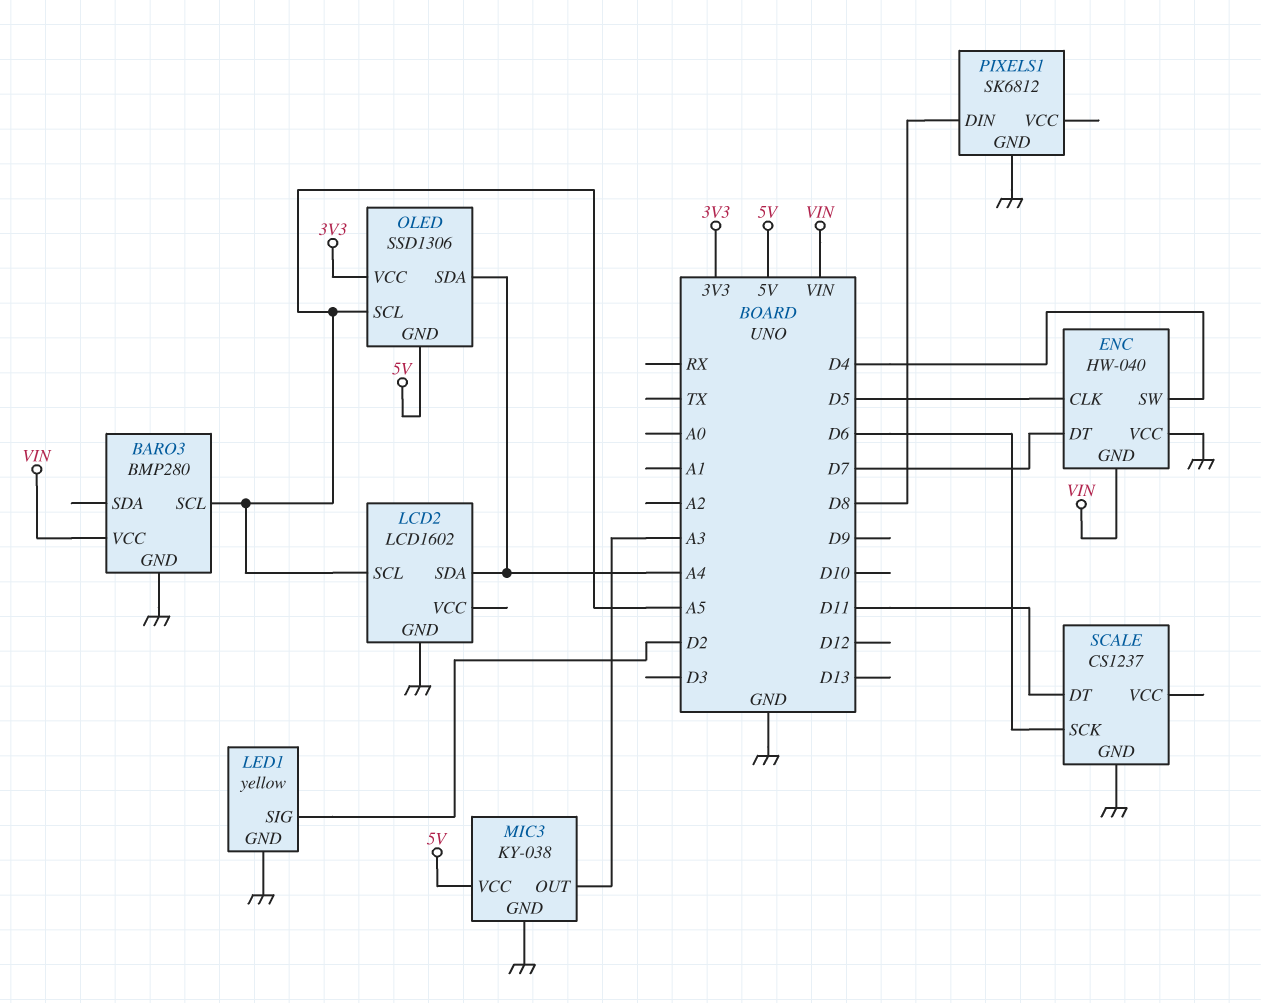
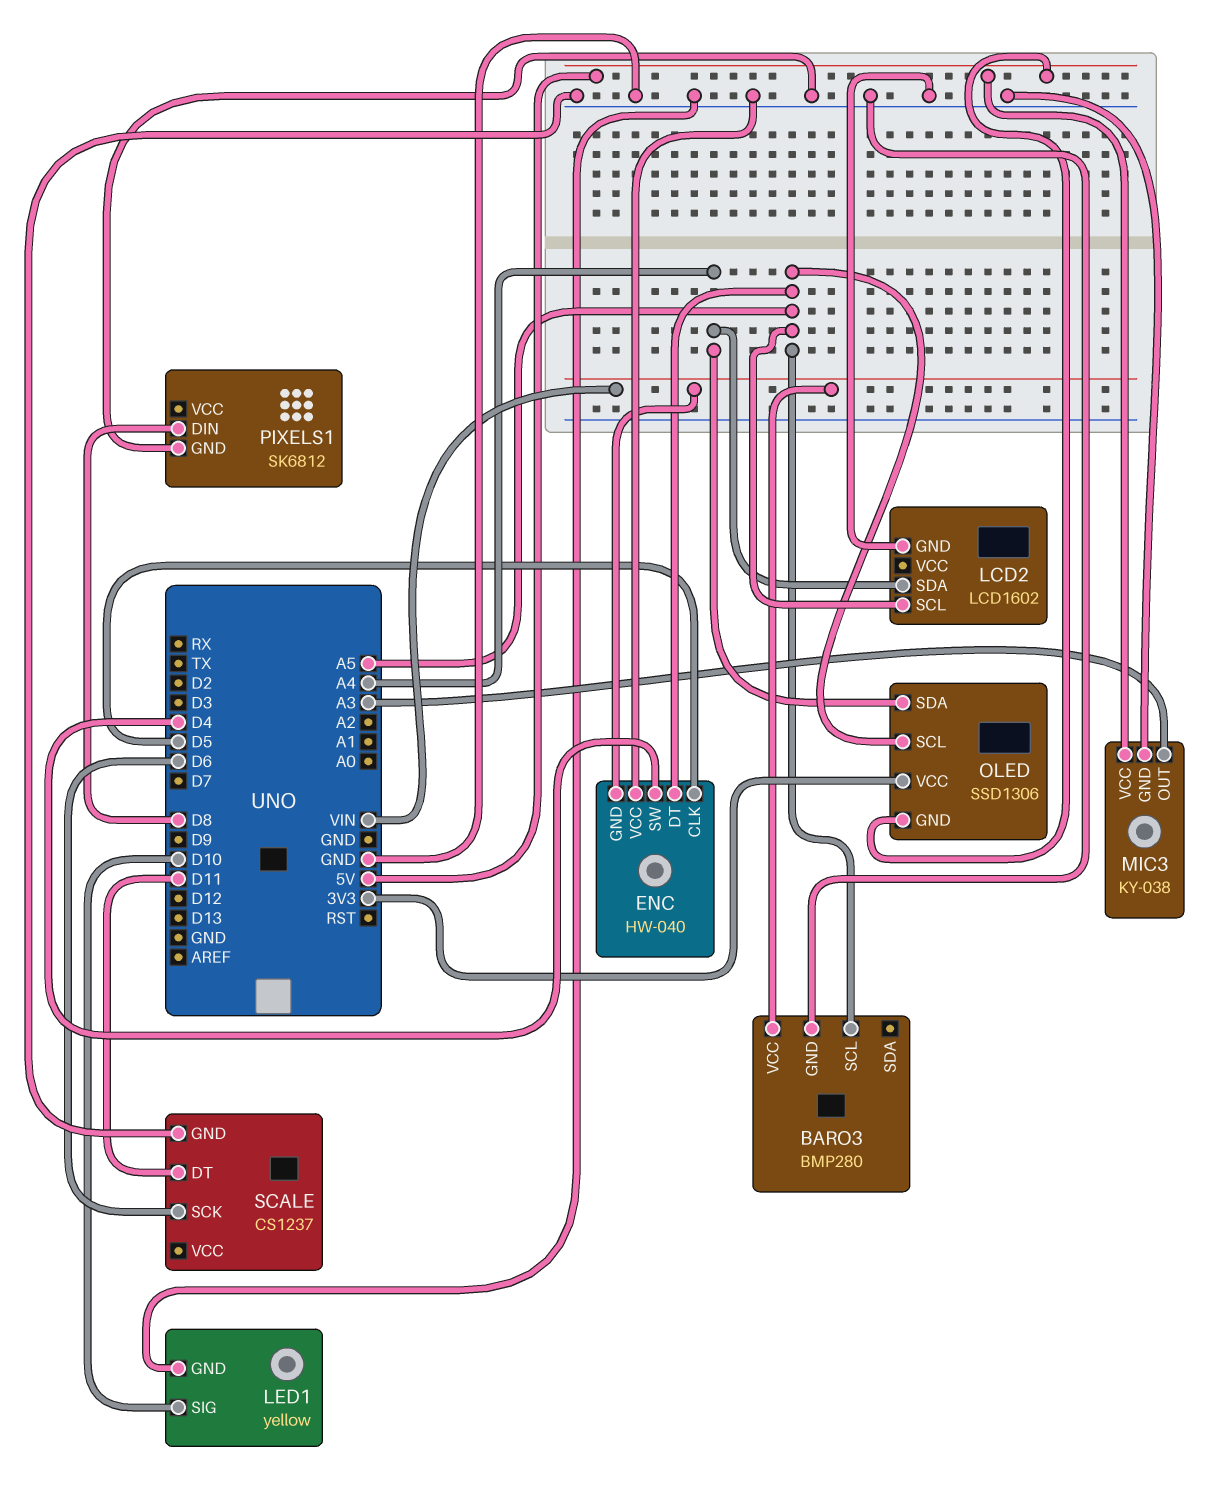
ENC pin DT: D7 -> A5
LED1 pin SIG: D2 -> D10

